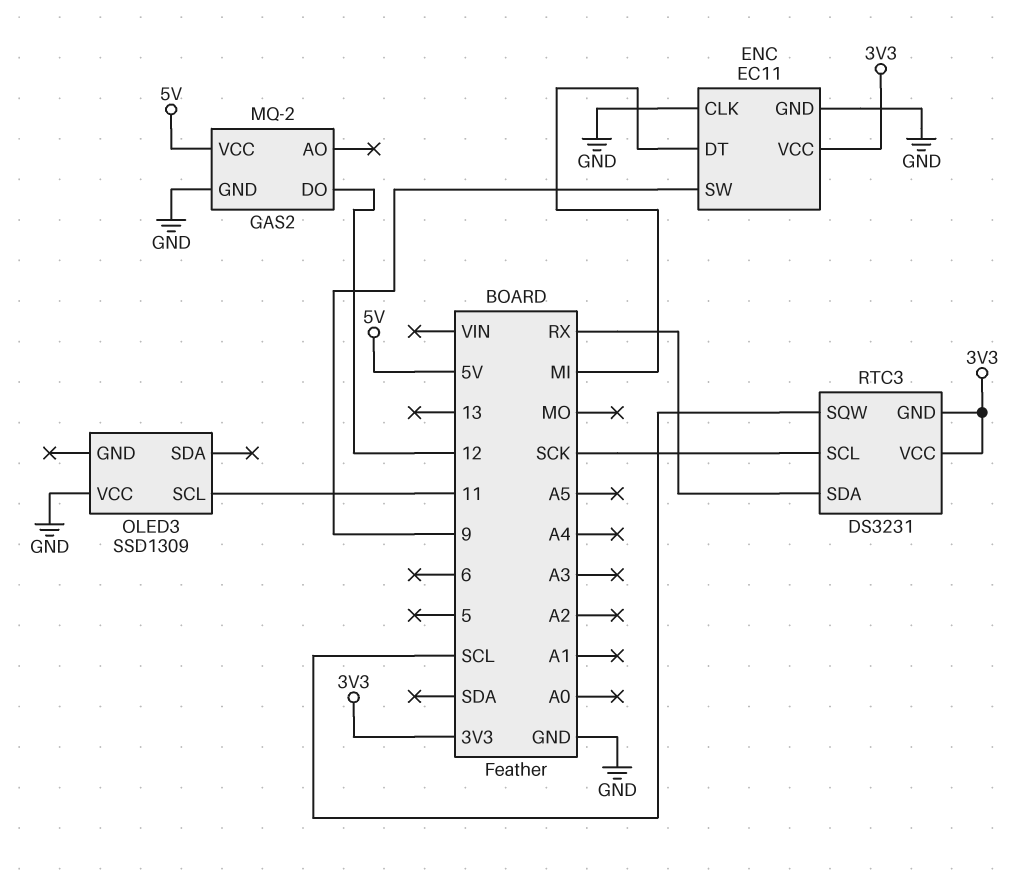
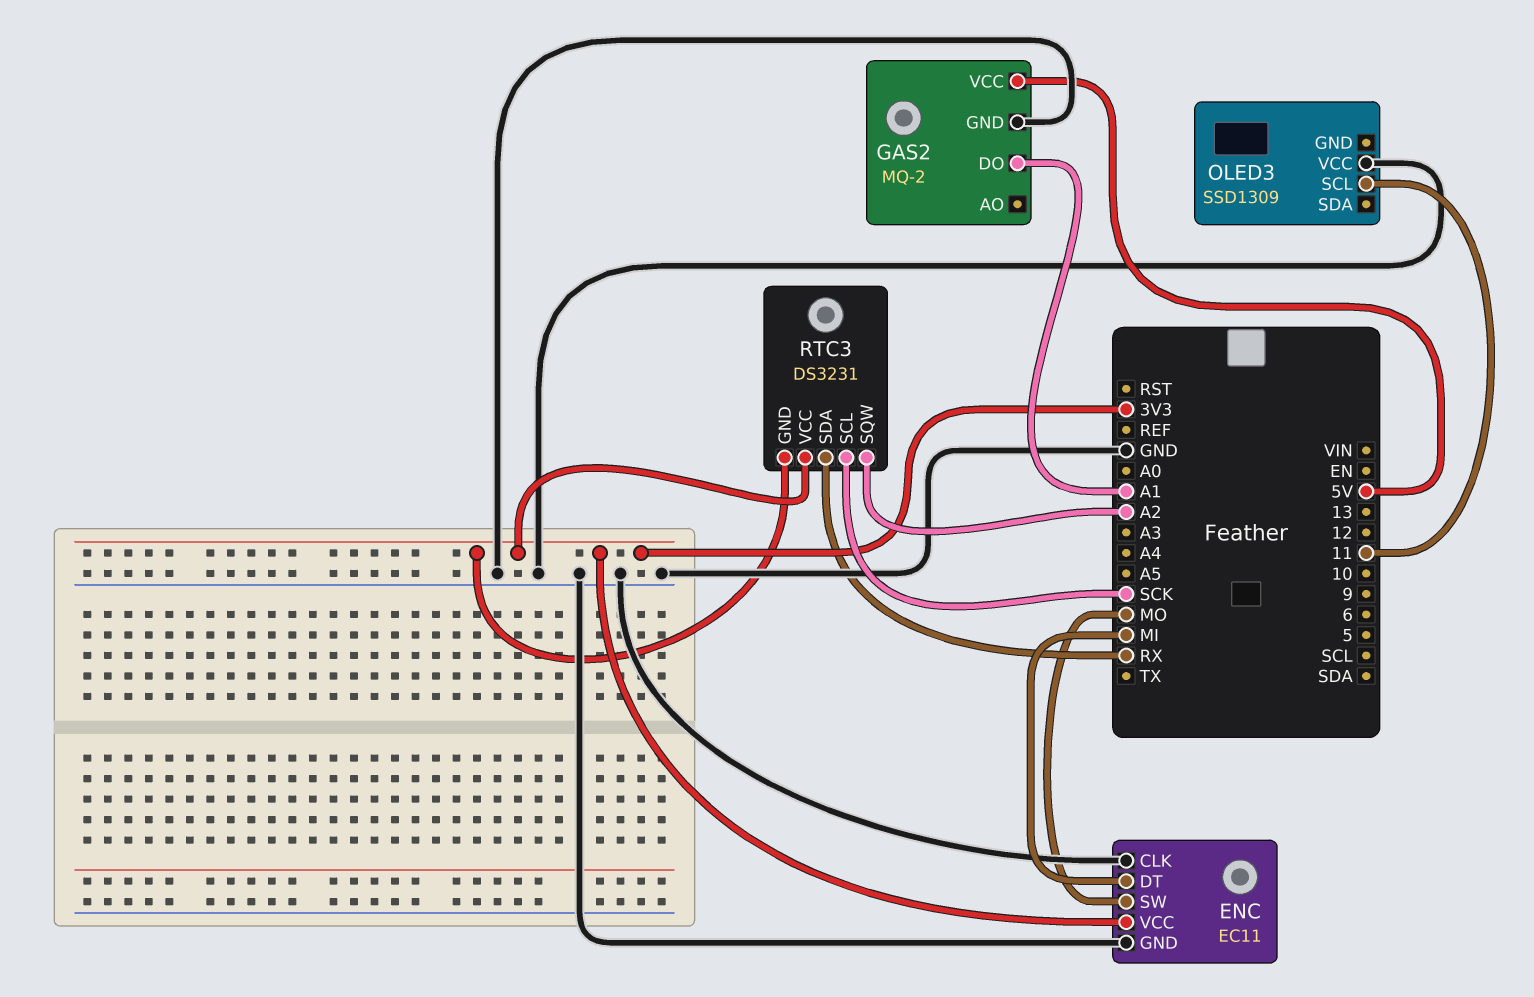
ENC pin SW: 9 -> MO
GAS2 pin DO: 12 -> A1
RTC3 pin SQW: SCL -> A2

